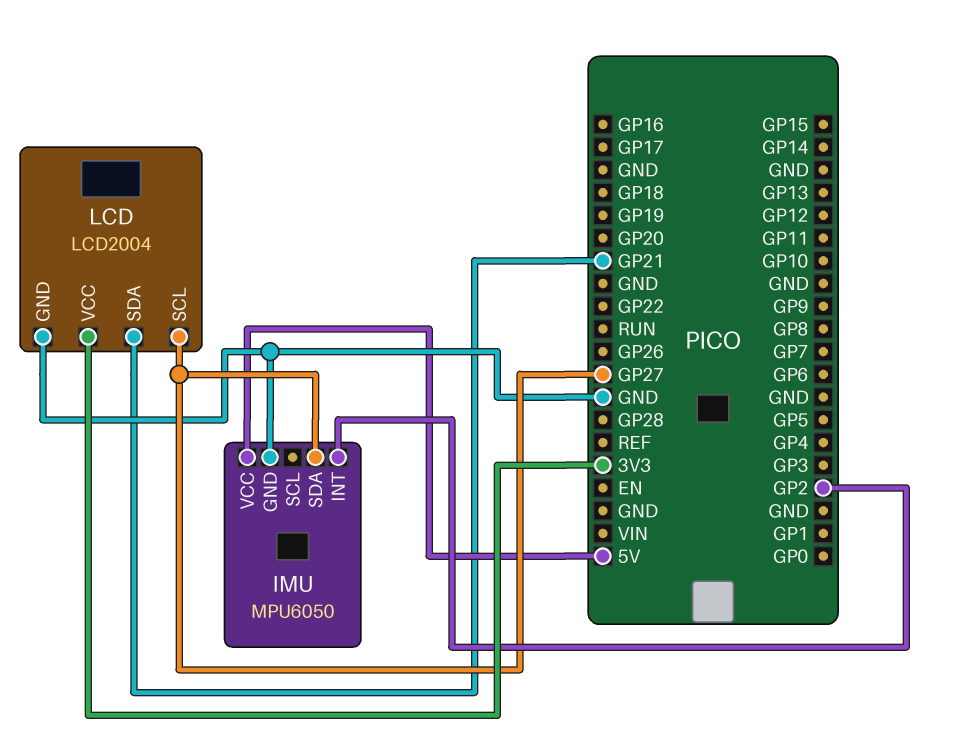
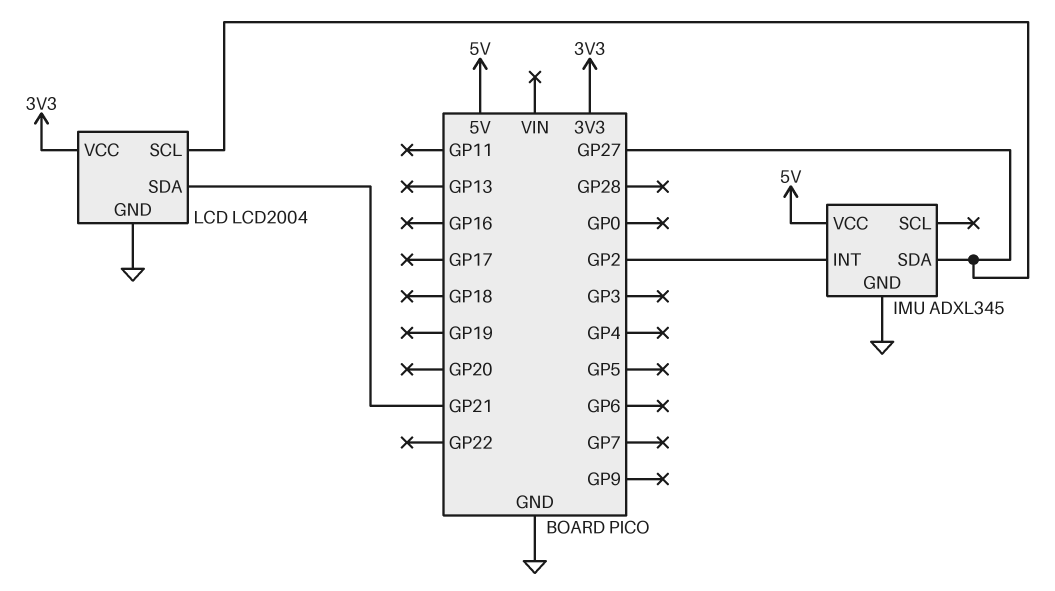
IMU: MPU6050 -> ADXL345

